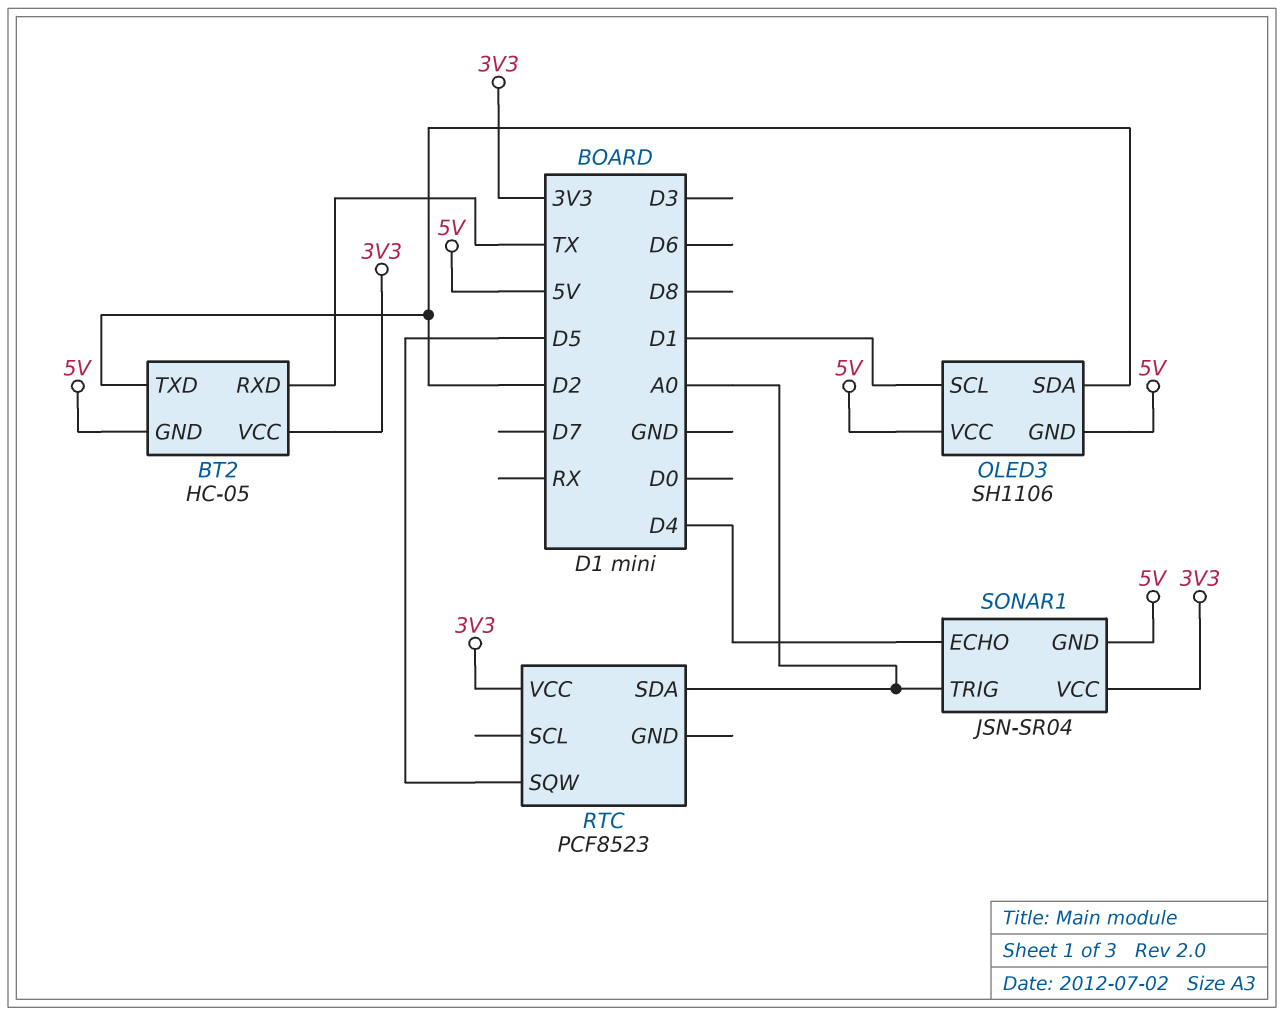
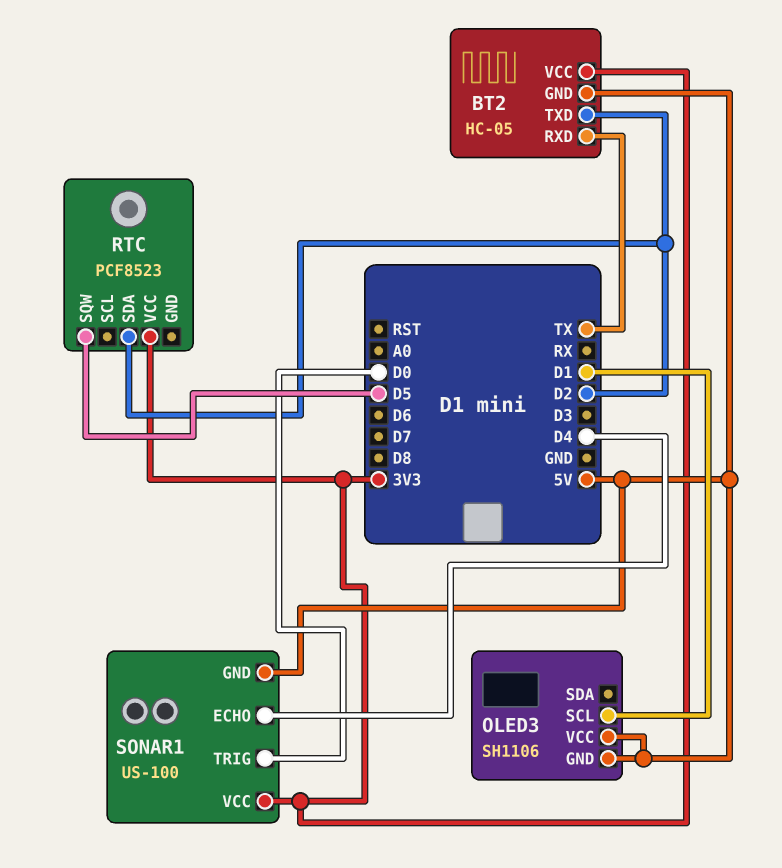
OLED3 pin SDA: D2 -> none
RTC pin SDA: A0 -> D2
SONAR1: JSN-SR04 -> US-100
SONAR1 pin TRIG: A0 -> D0

